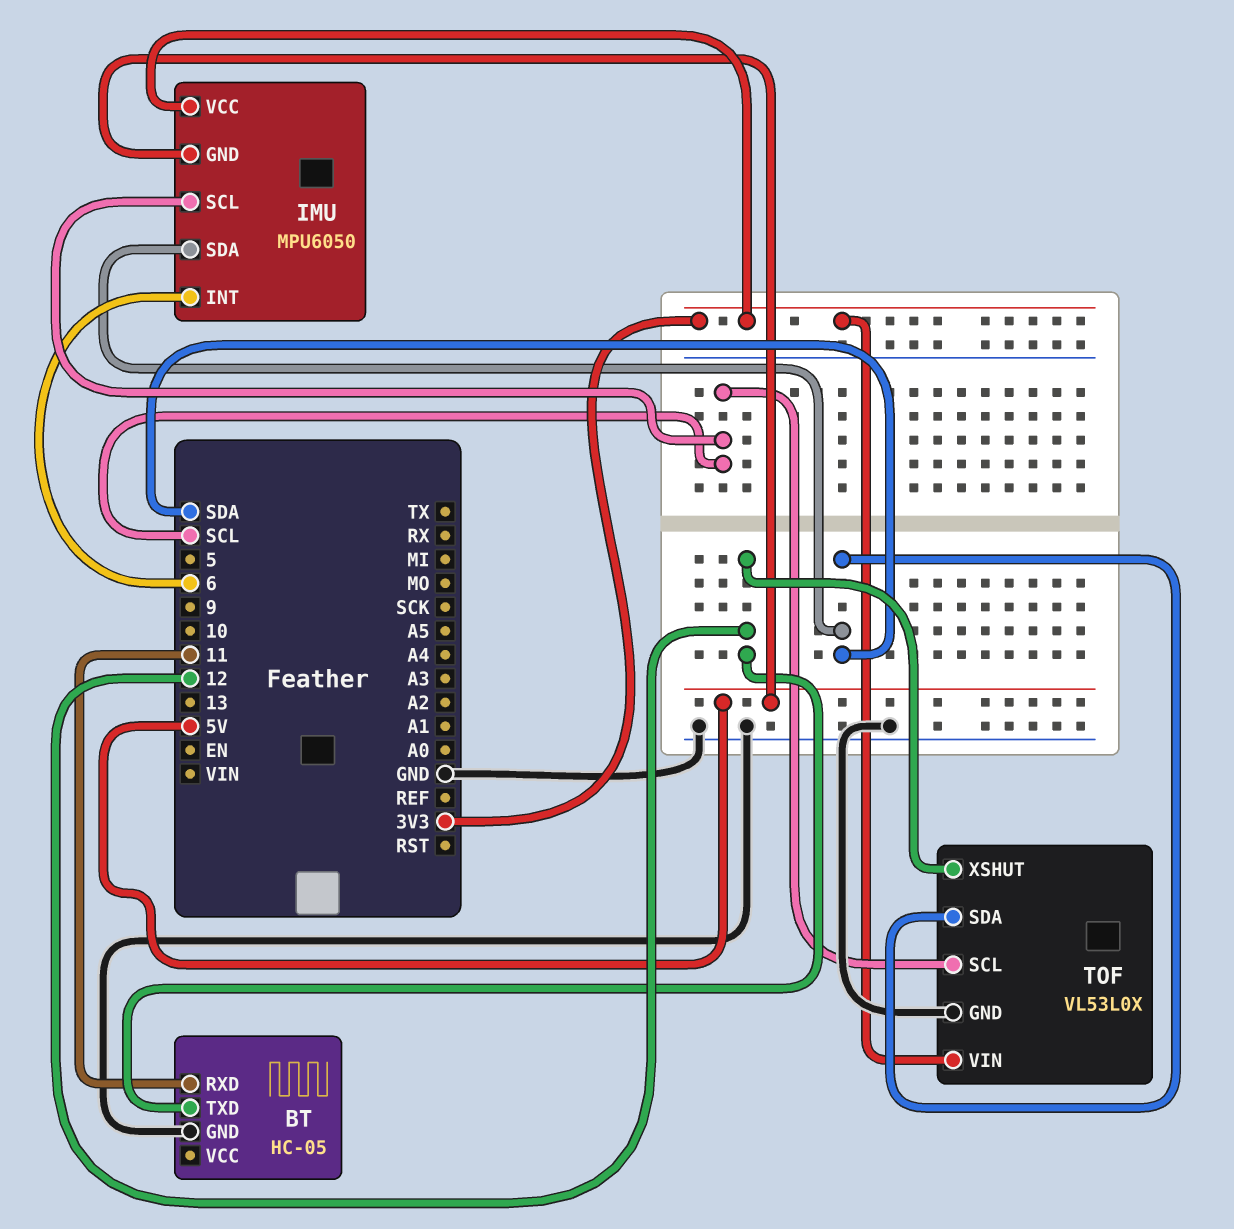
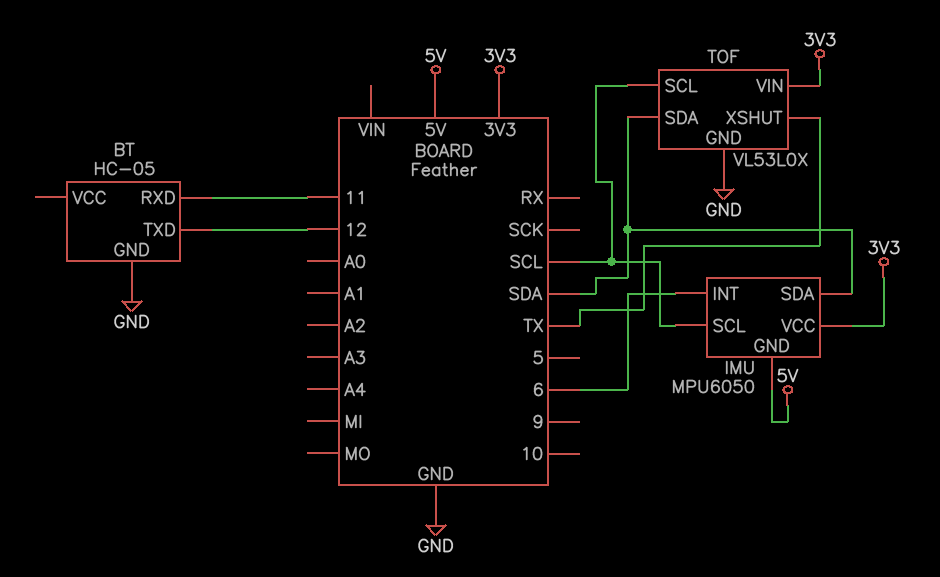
TOF pin XSHUT: 12 -> TX

